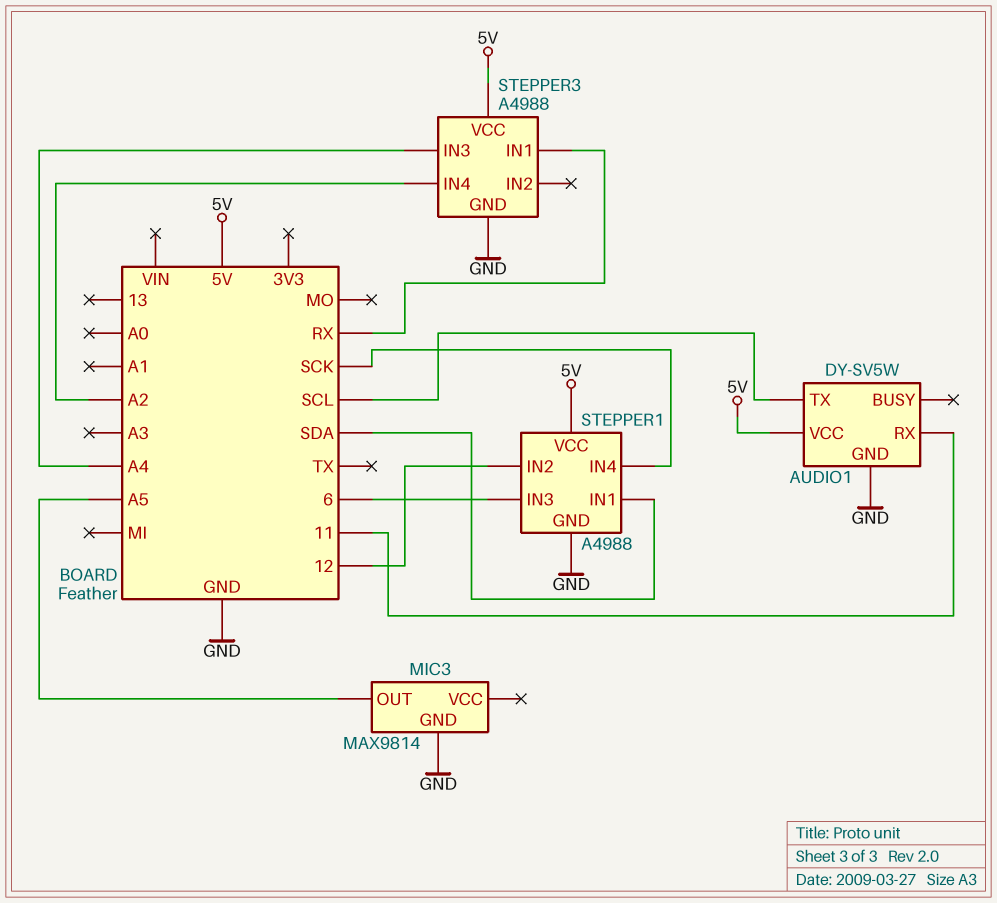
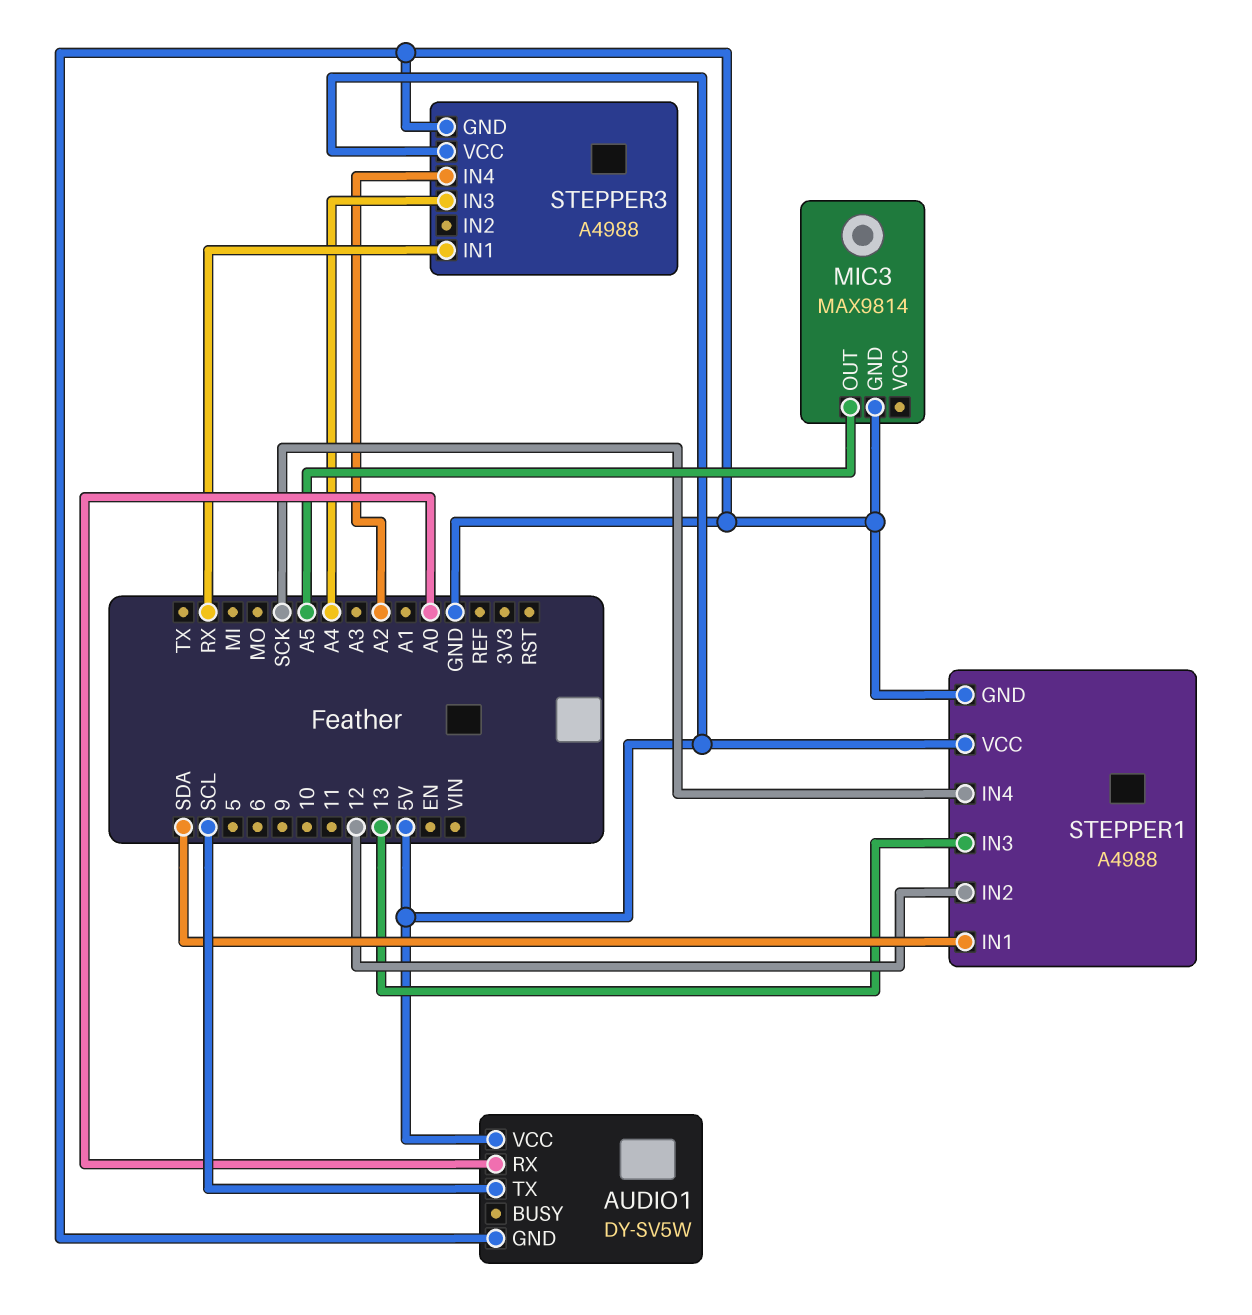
AUDIO1 pin RX: 11 -> A0
STEPPER1 pin IN3: 6 -> 13

